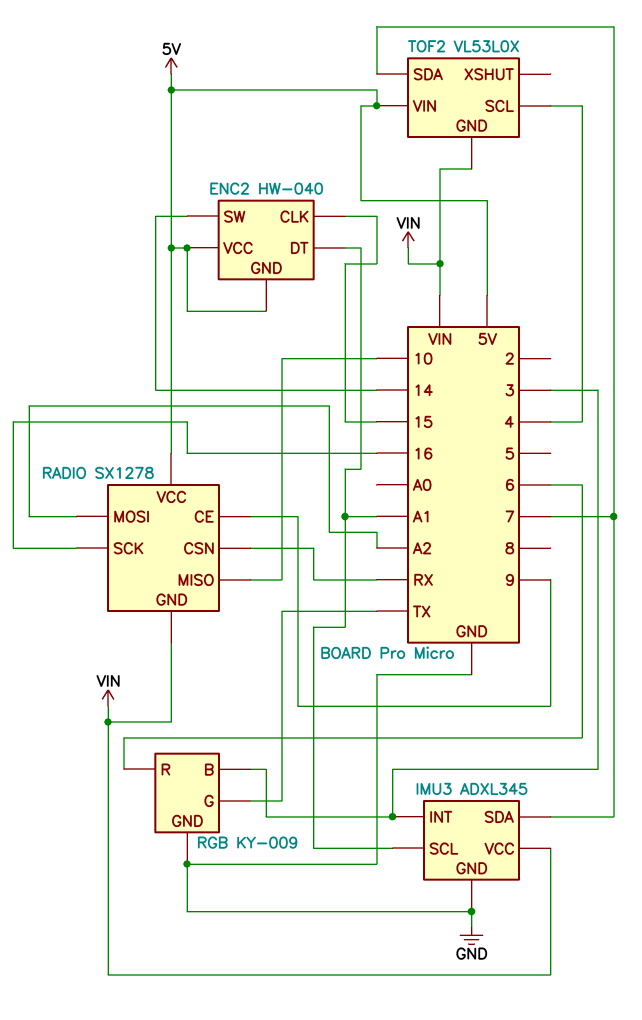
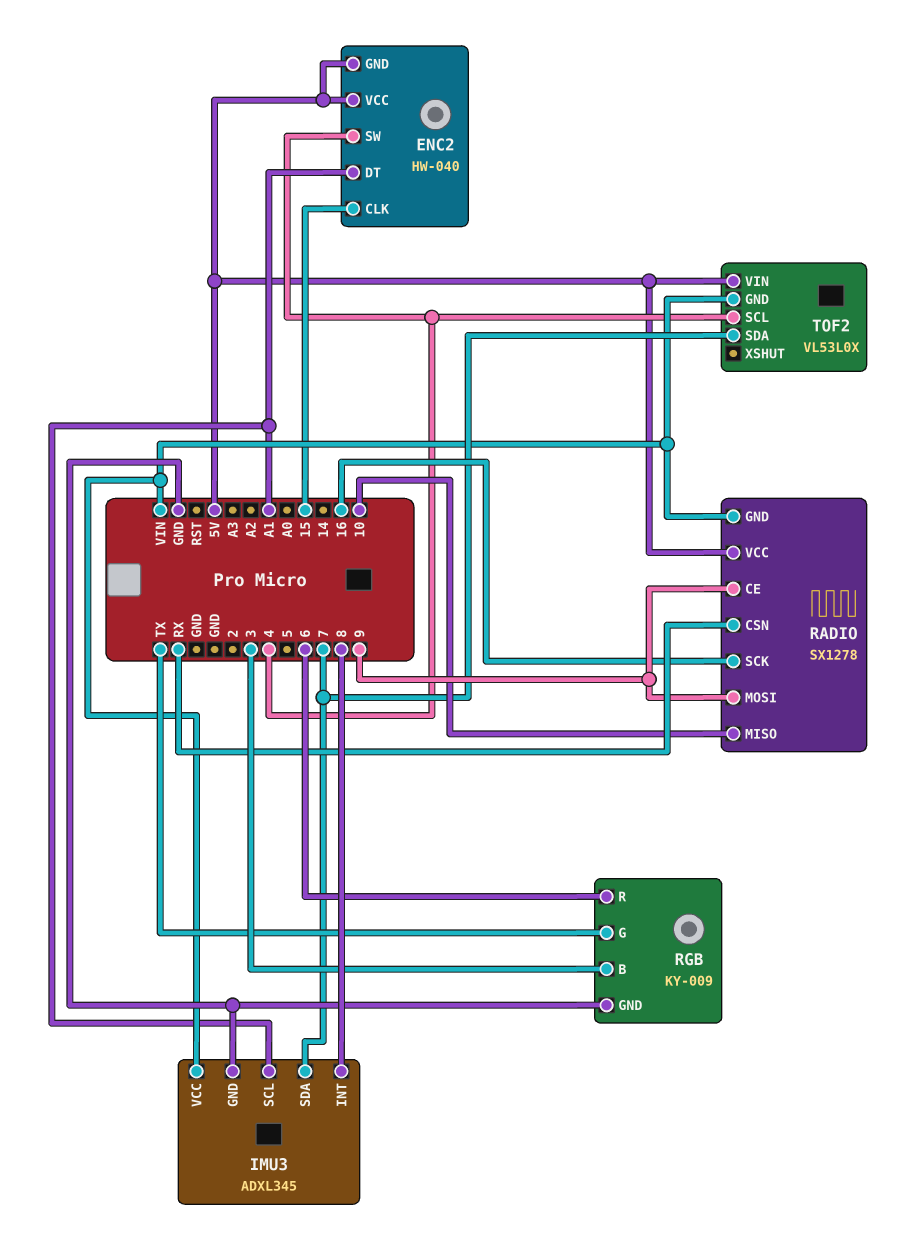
ENC2 pin SW: 14 -> 4
IMU3 pin INT: 3 -> 8
RADIO pin MOSI: A2 -> 9

